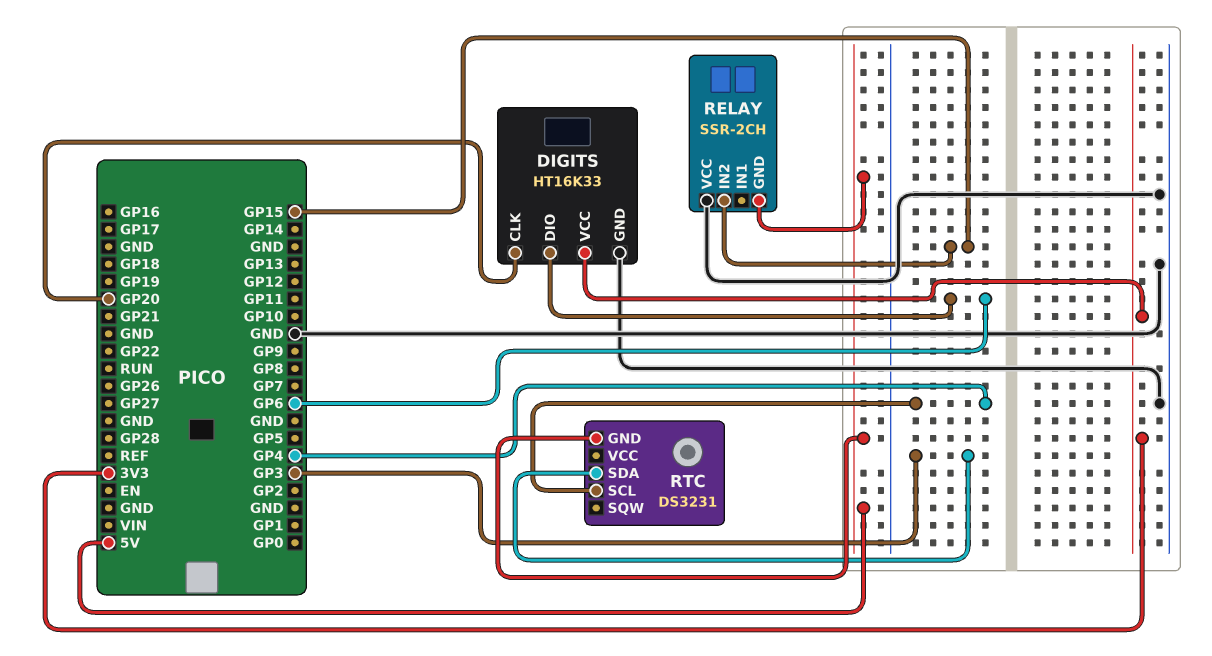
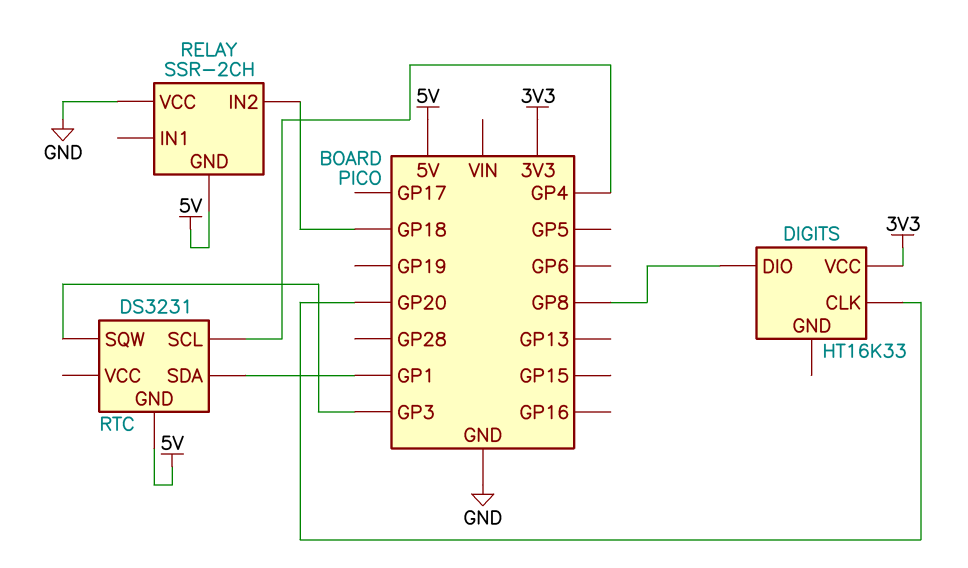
DIGITS pin DIO: GP6 -> GP8
DIGITS pin GND: GND -> none
RELAY pin IN2: GP15 -> GP18
RTC pin SDA: GP3 -> GP1
RTC pin SQW: none -> GP3

